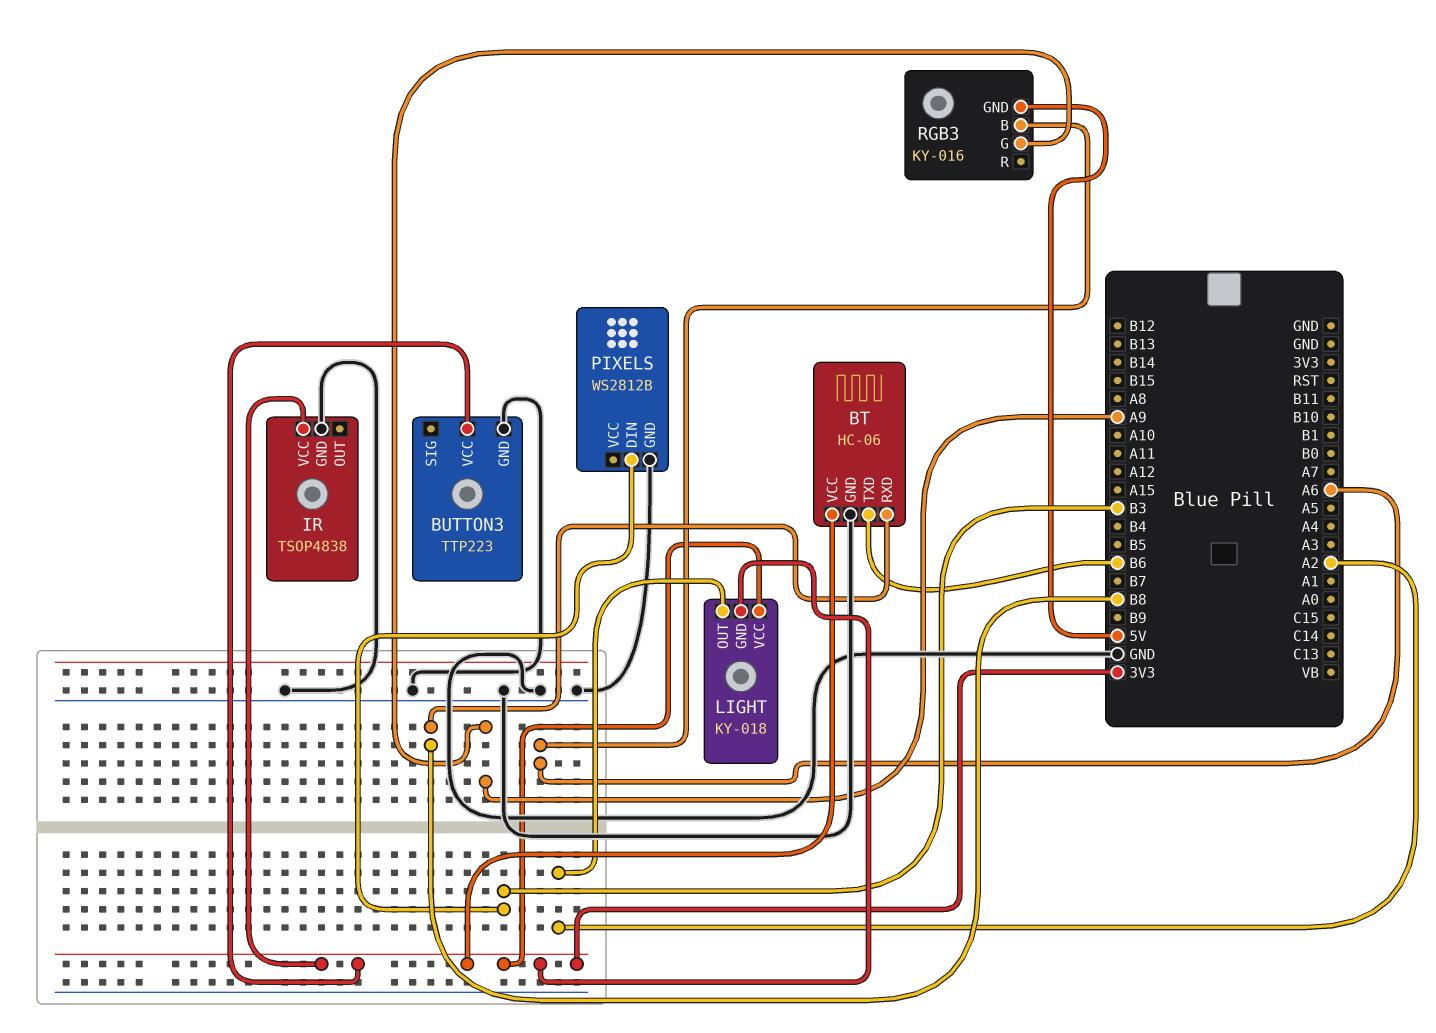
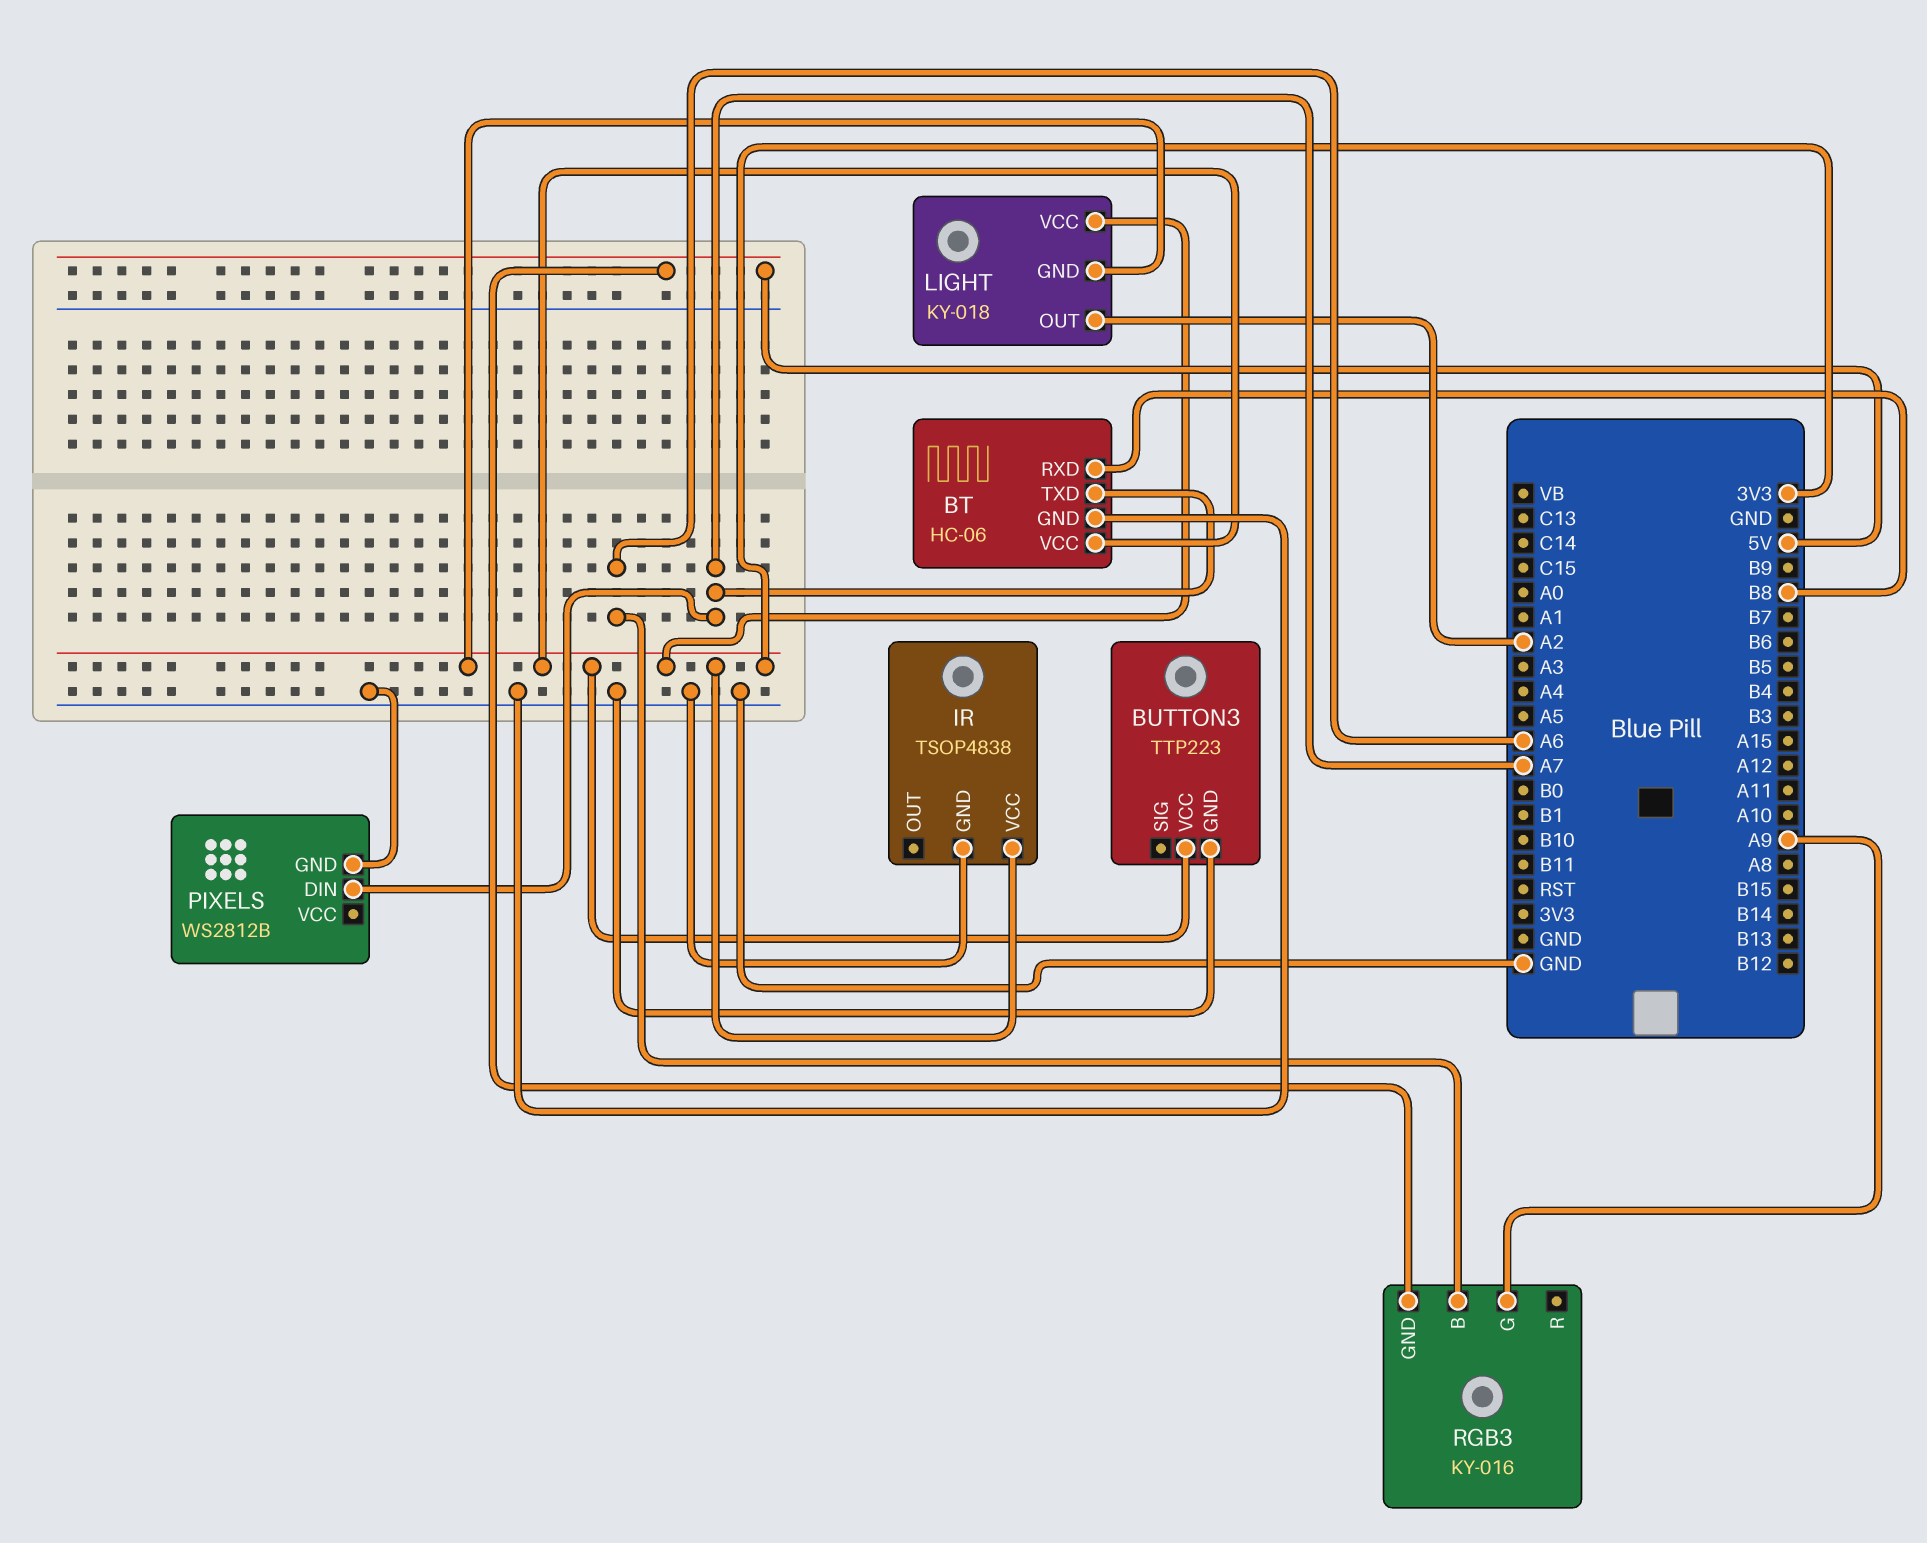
BT pin TXD: B6 -> A7
PIXELS pin DIN: B3 -> A7

